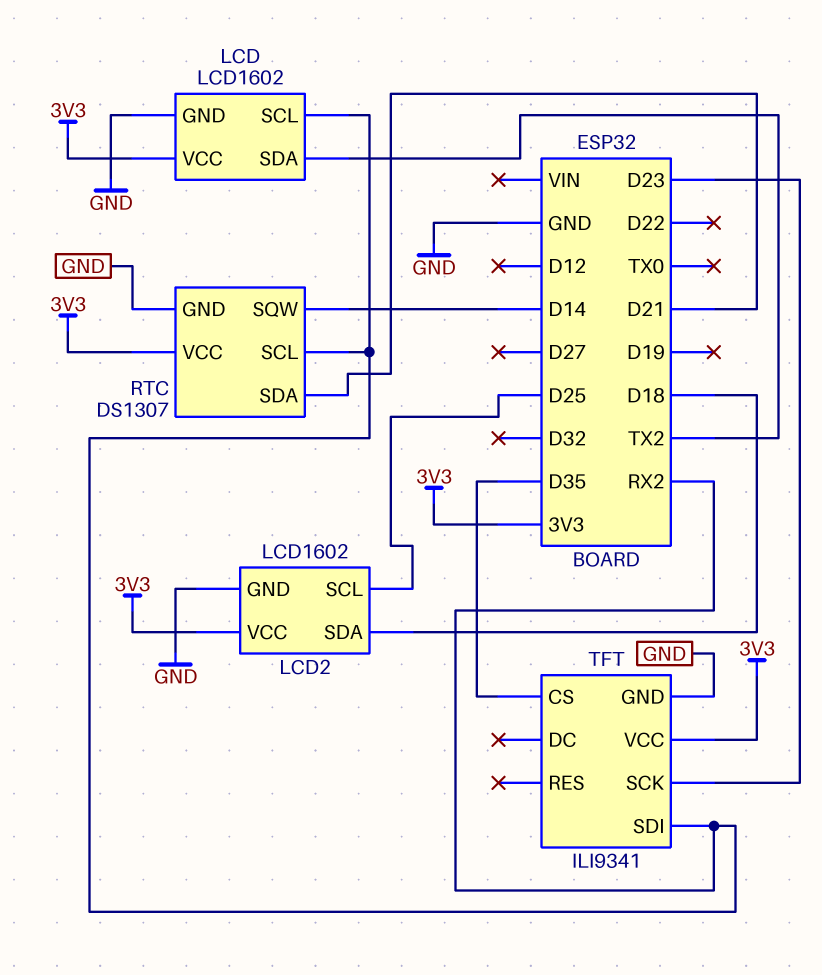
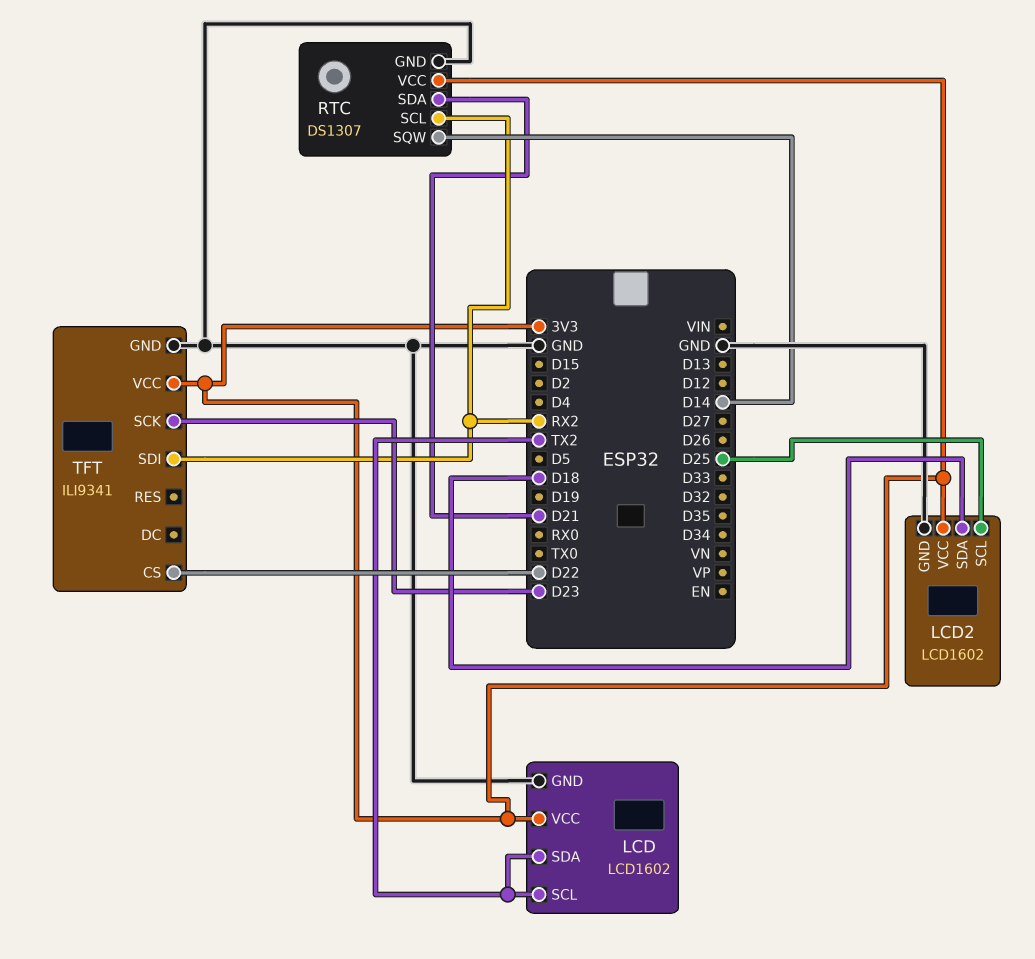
LCD pin SCL: RX2 -> TX2
TFT pin CS: D35 -> D22

